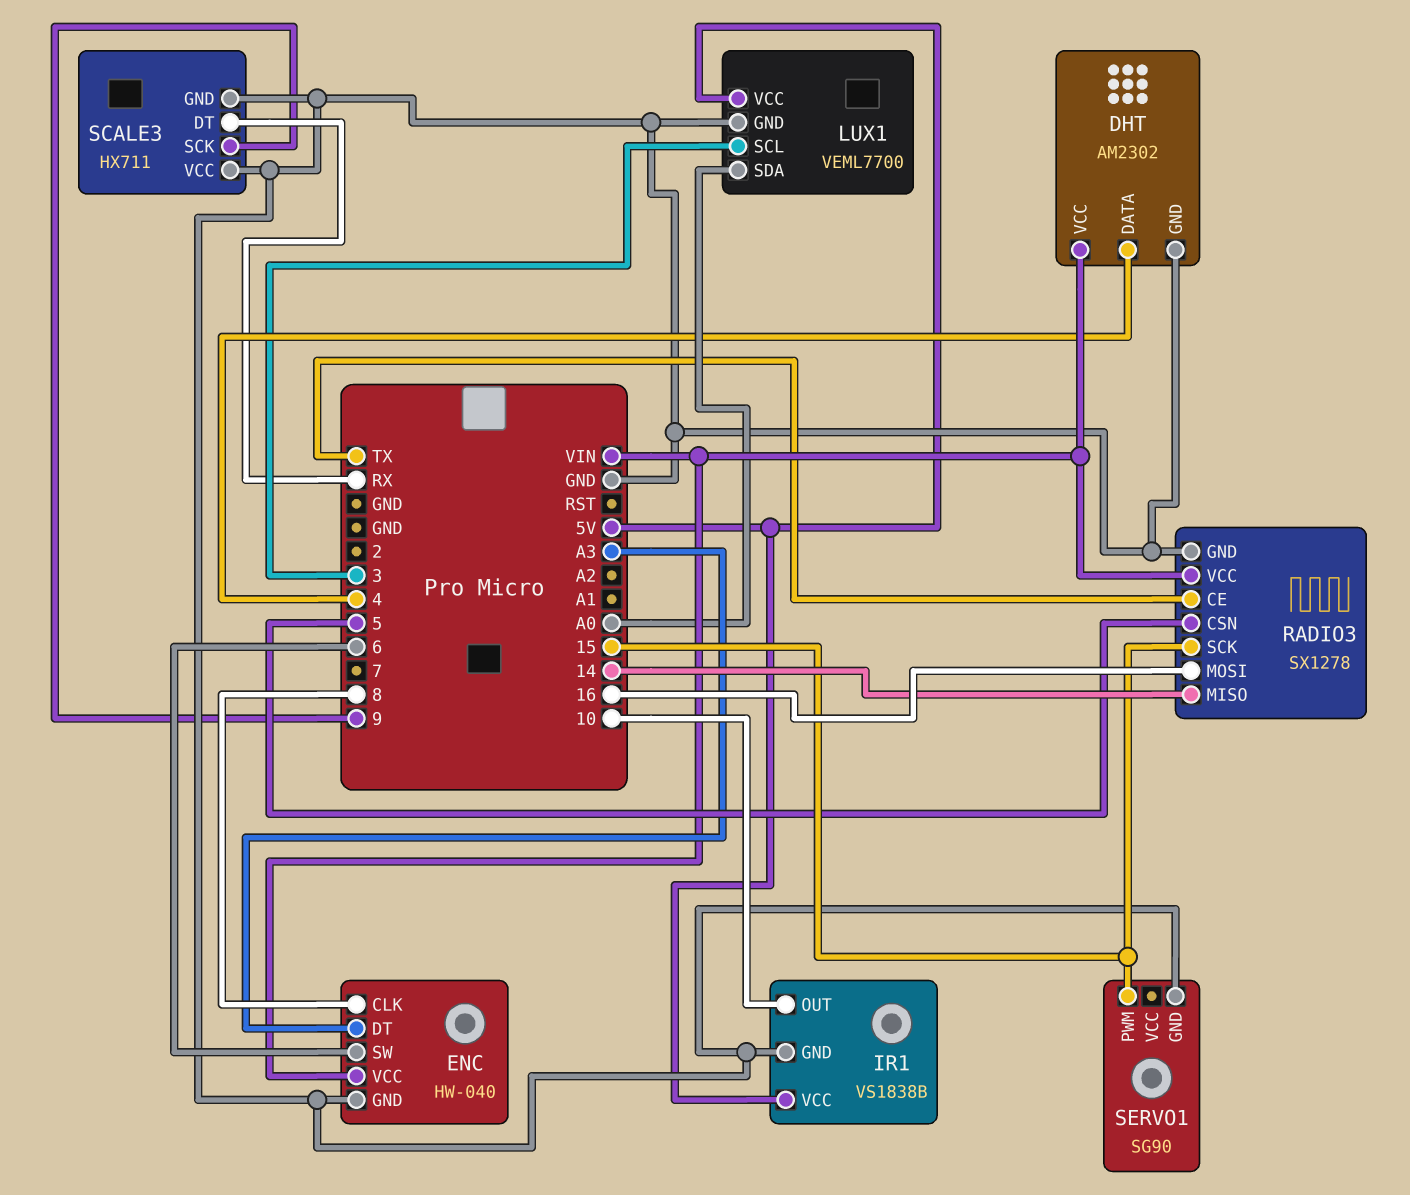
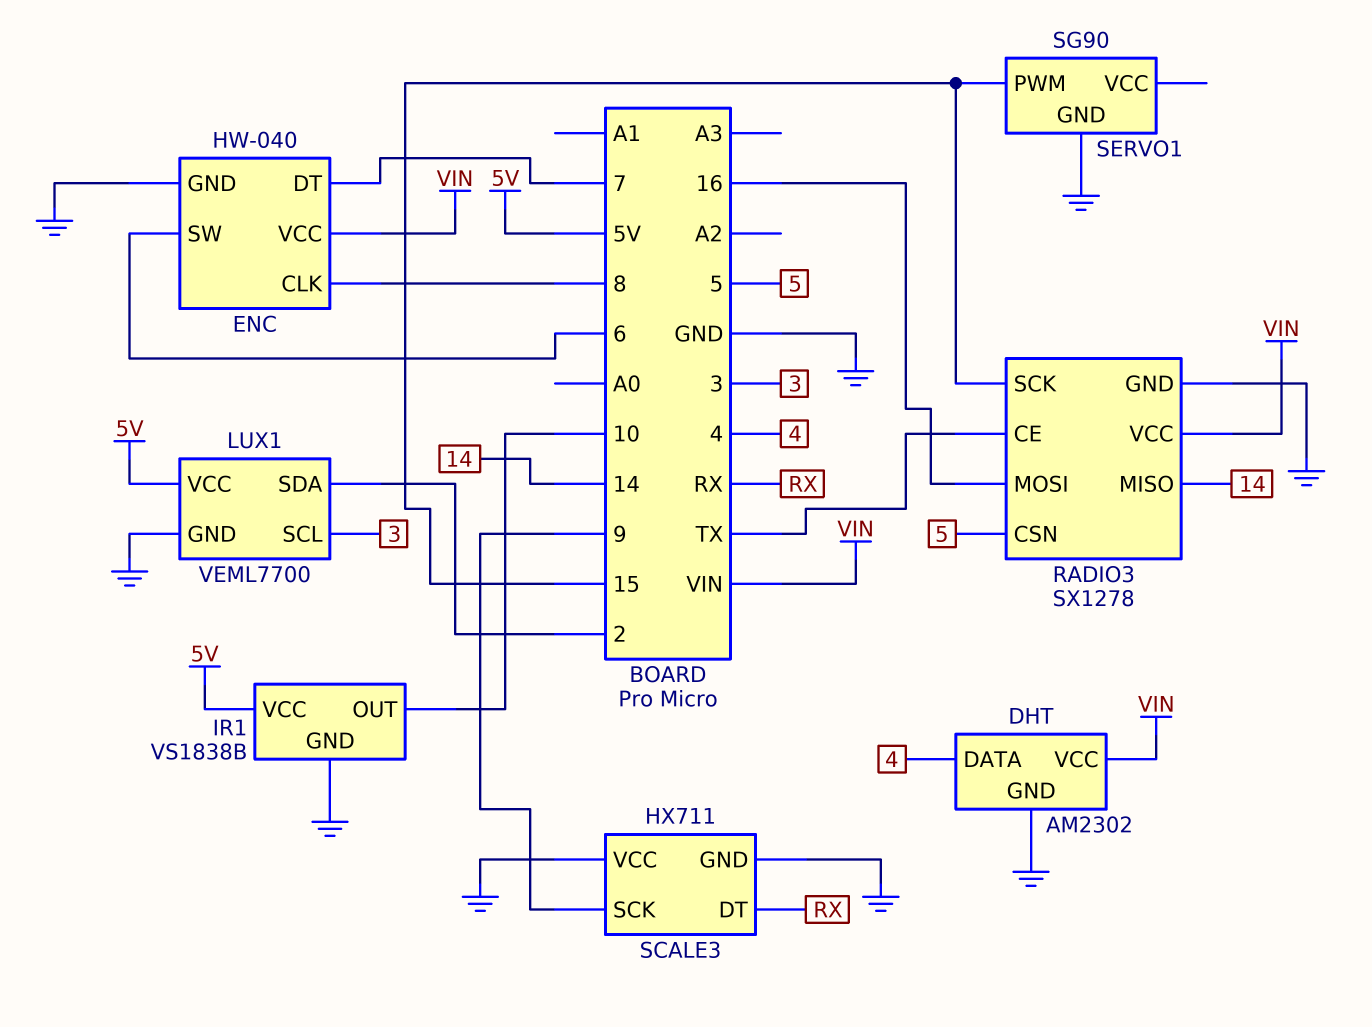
ENC pin DT: A3 -> 7
LUX1 pin SDA: A0 -> 2

